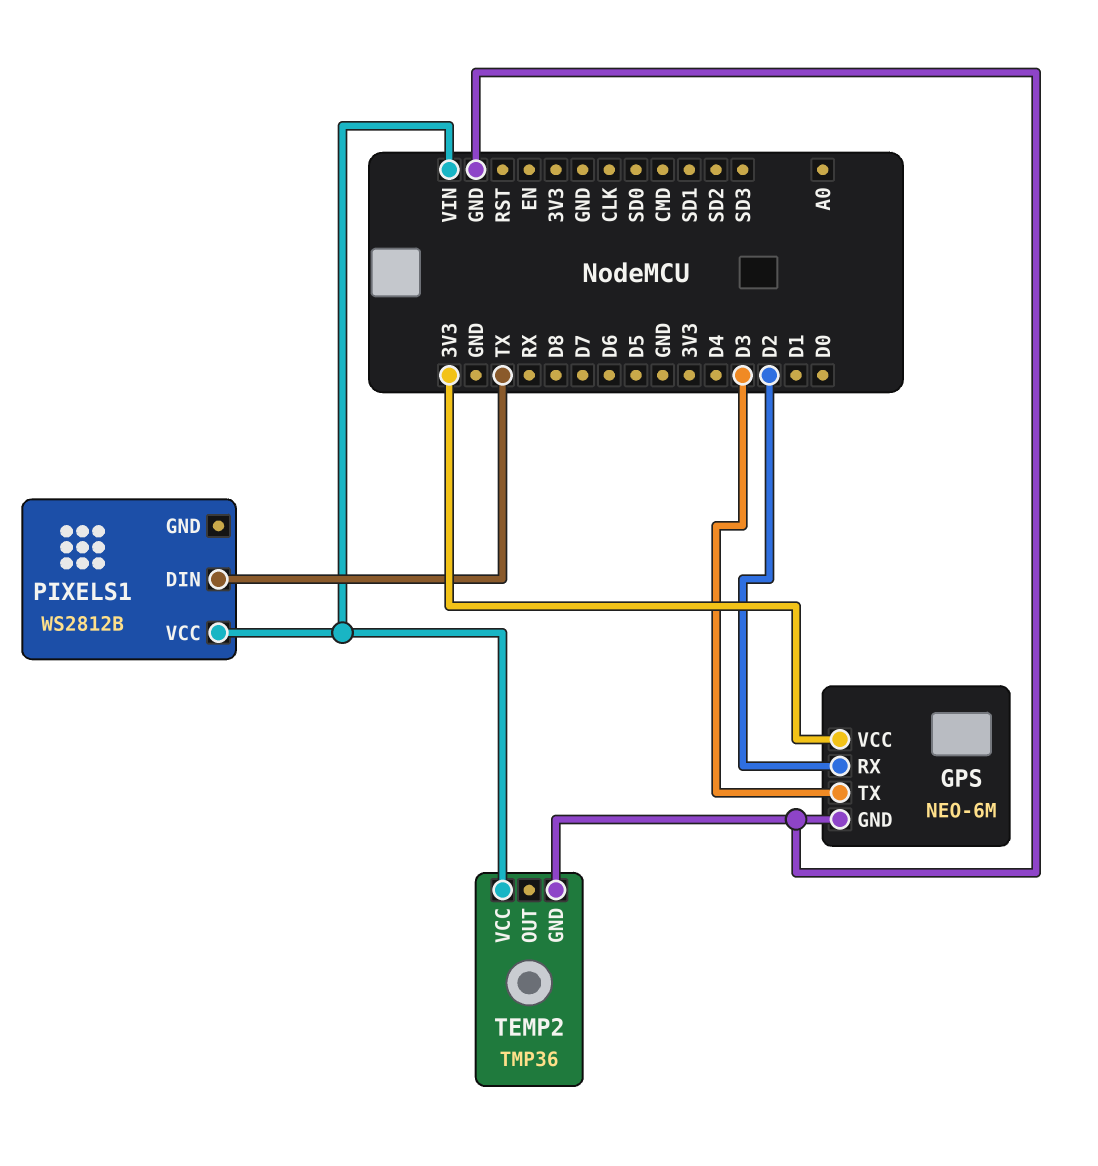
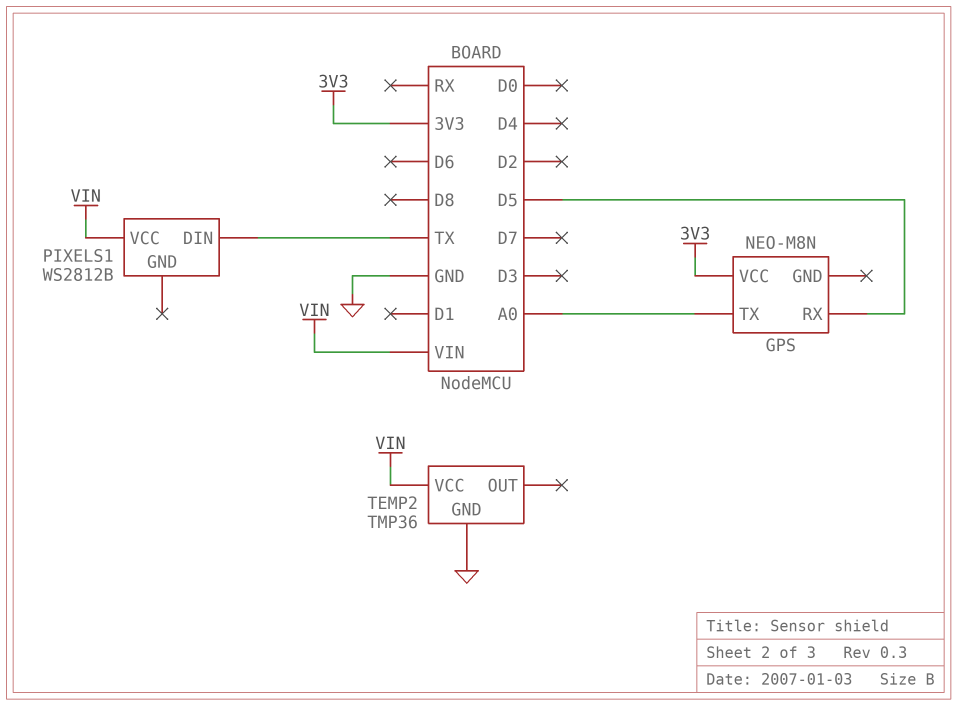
GPS: NEO-6M -> NEO-M8N
GPS pin GND: GND -> none
GPS pin RX: D2 -> D5
GPS pin TX: D3 -> A0

